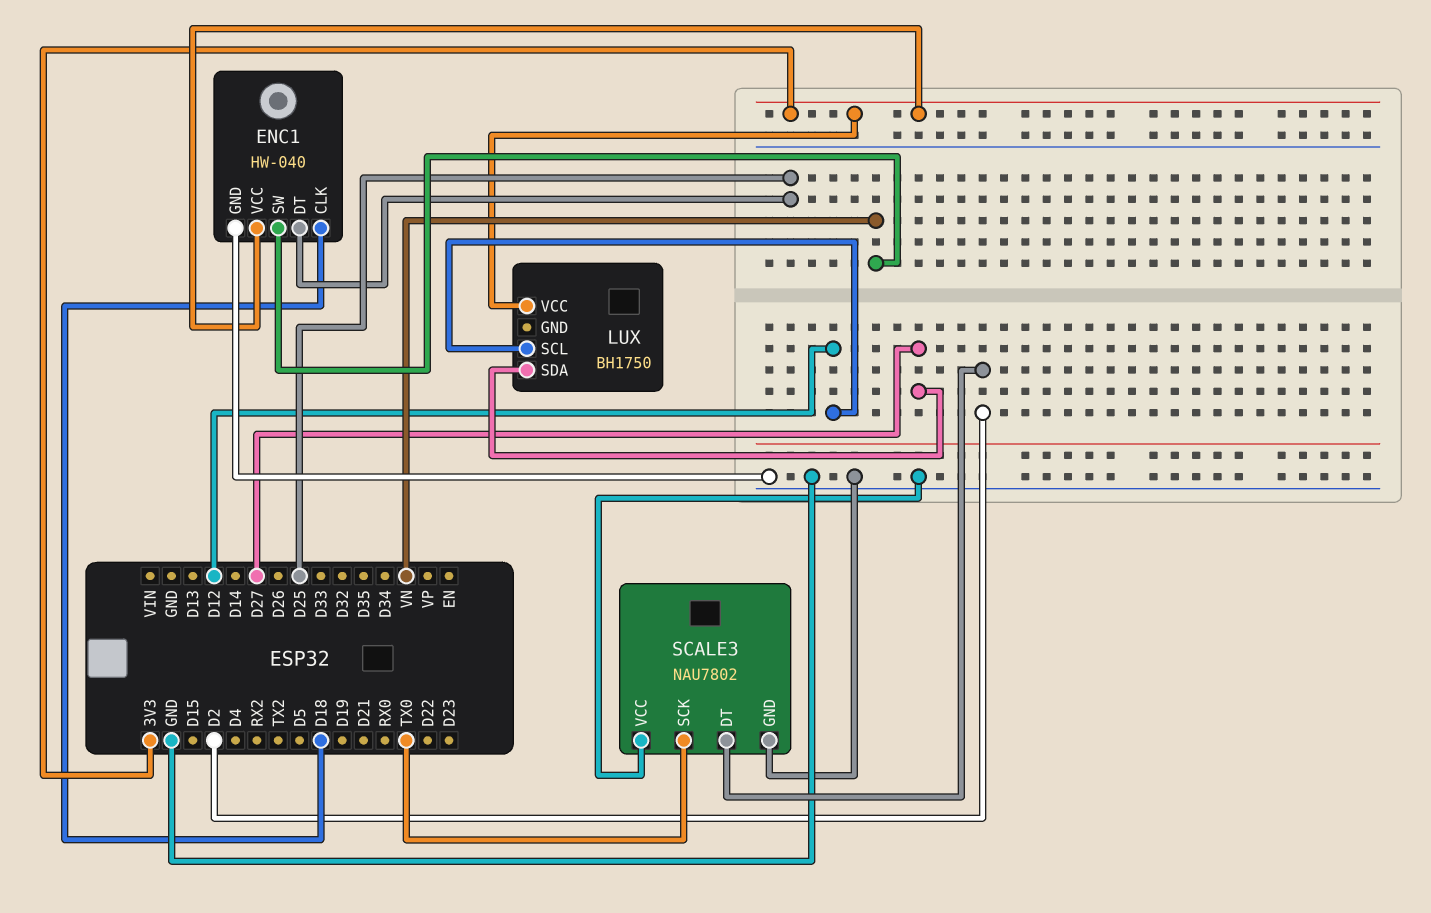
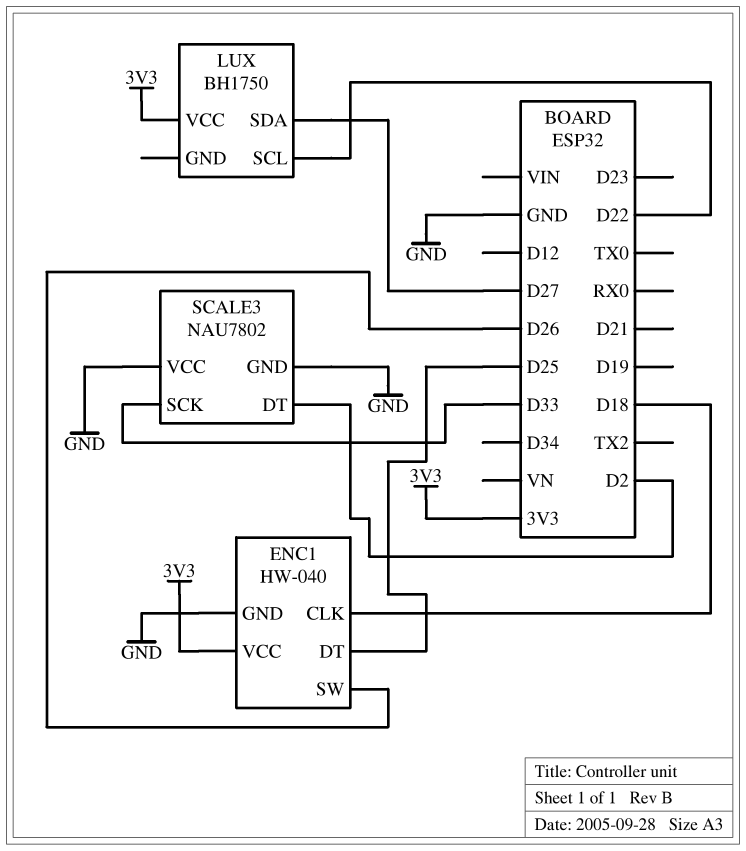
ENC1 pin SW: VN -> D26
LUX pin SCL: D12 -> D22
SCALE3 pin SCK: TX0 -> D33

